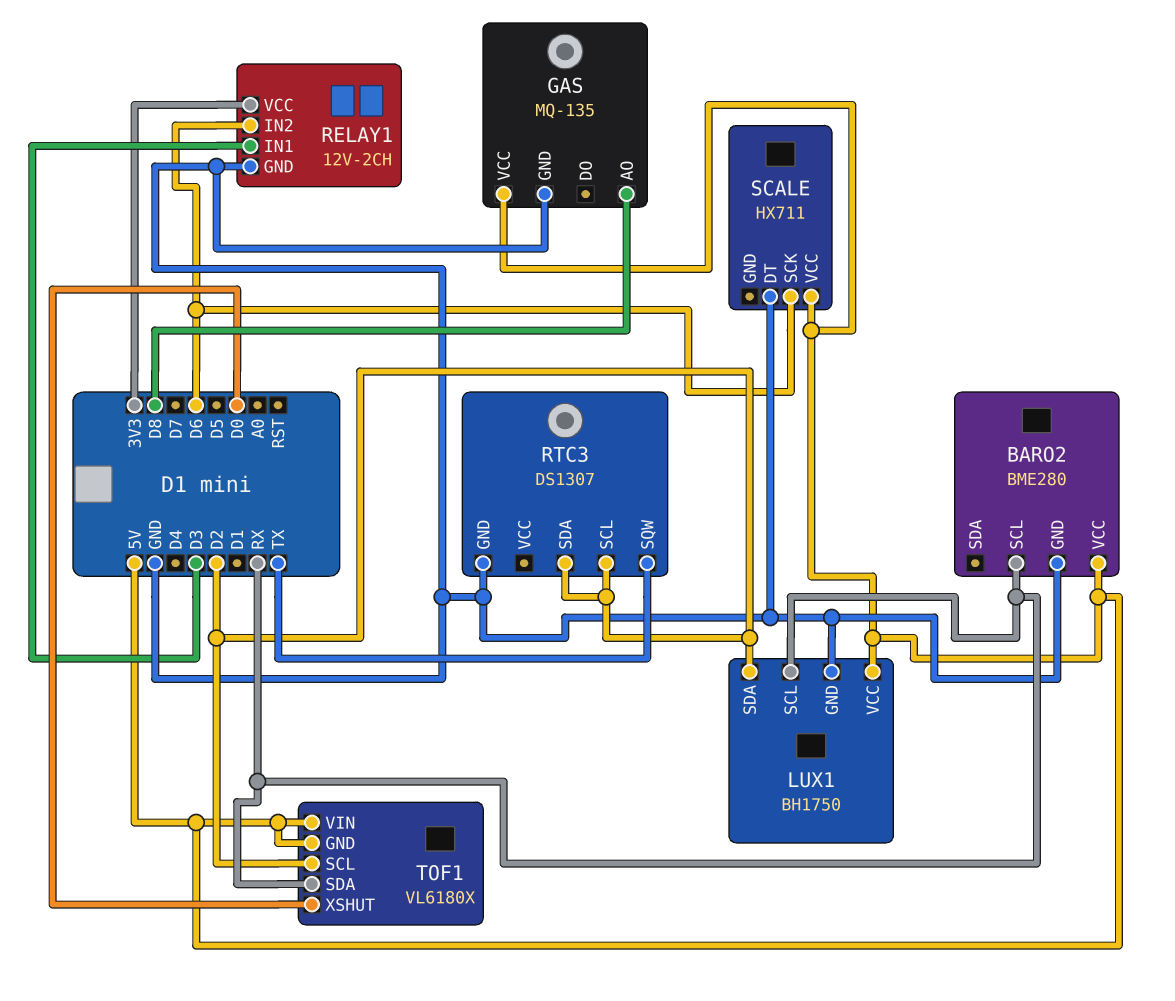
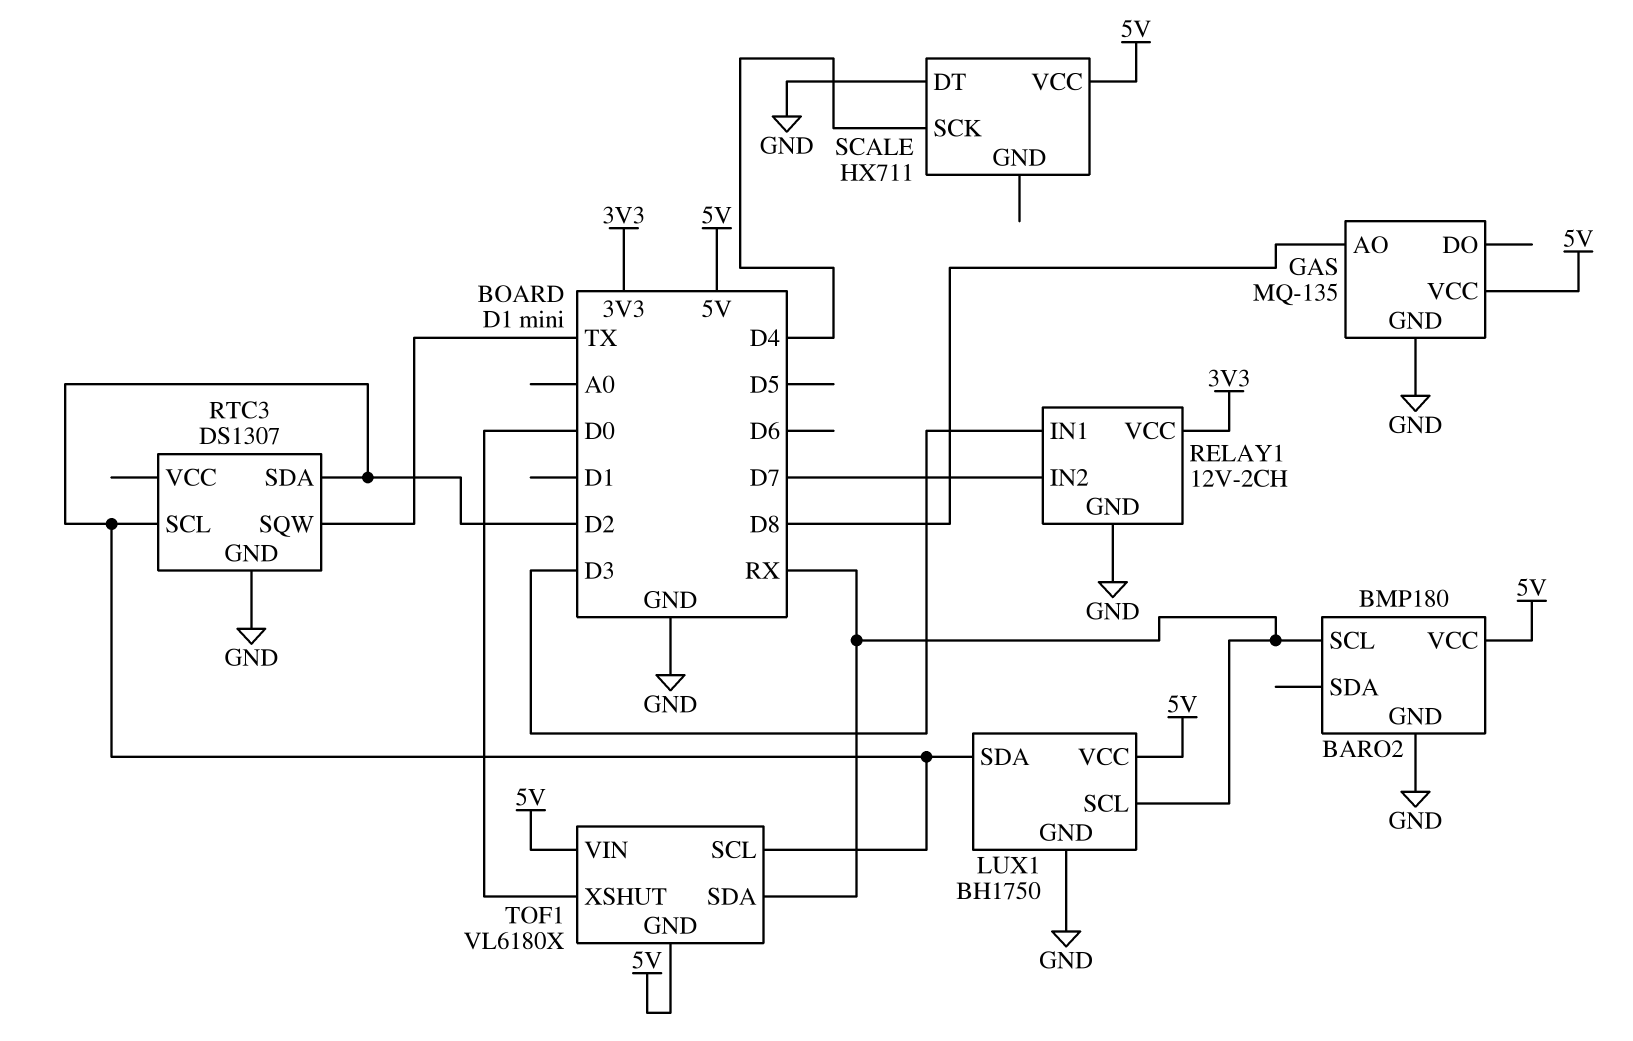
BARO2: BME280 -> BMP180
RELAY1 pin IN2: D6 -> D7
SCALE pin SCK: D6 -> D4

